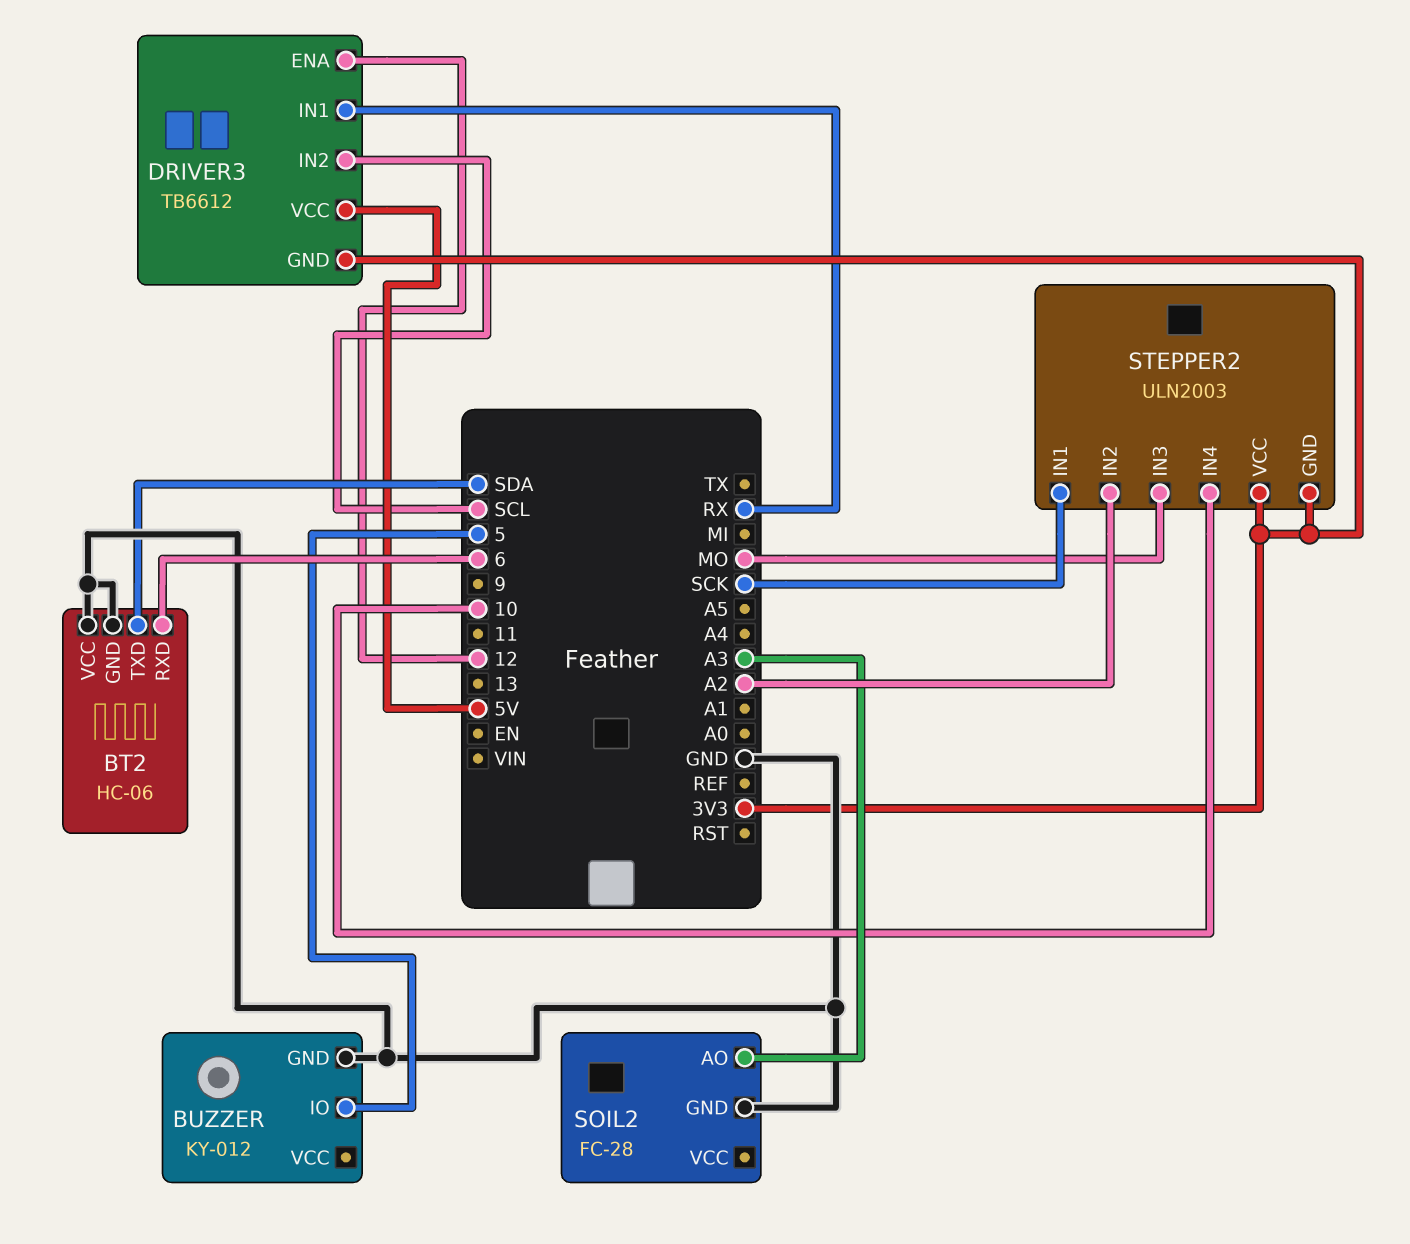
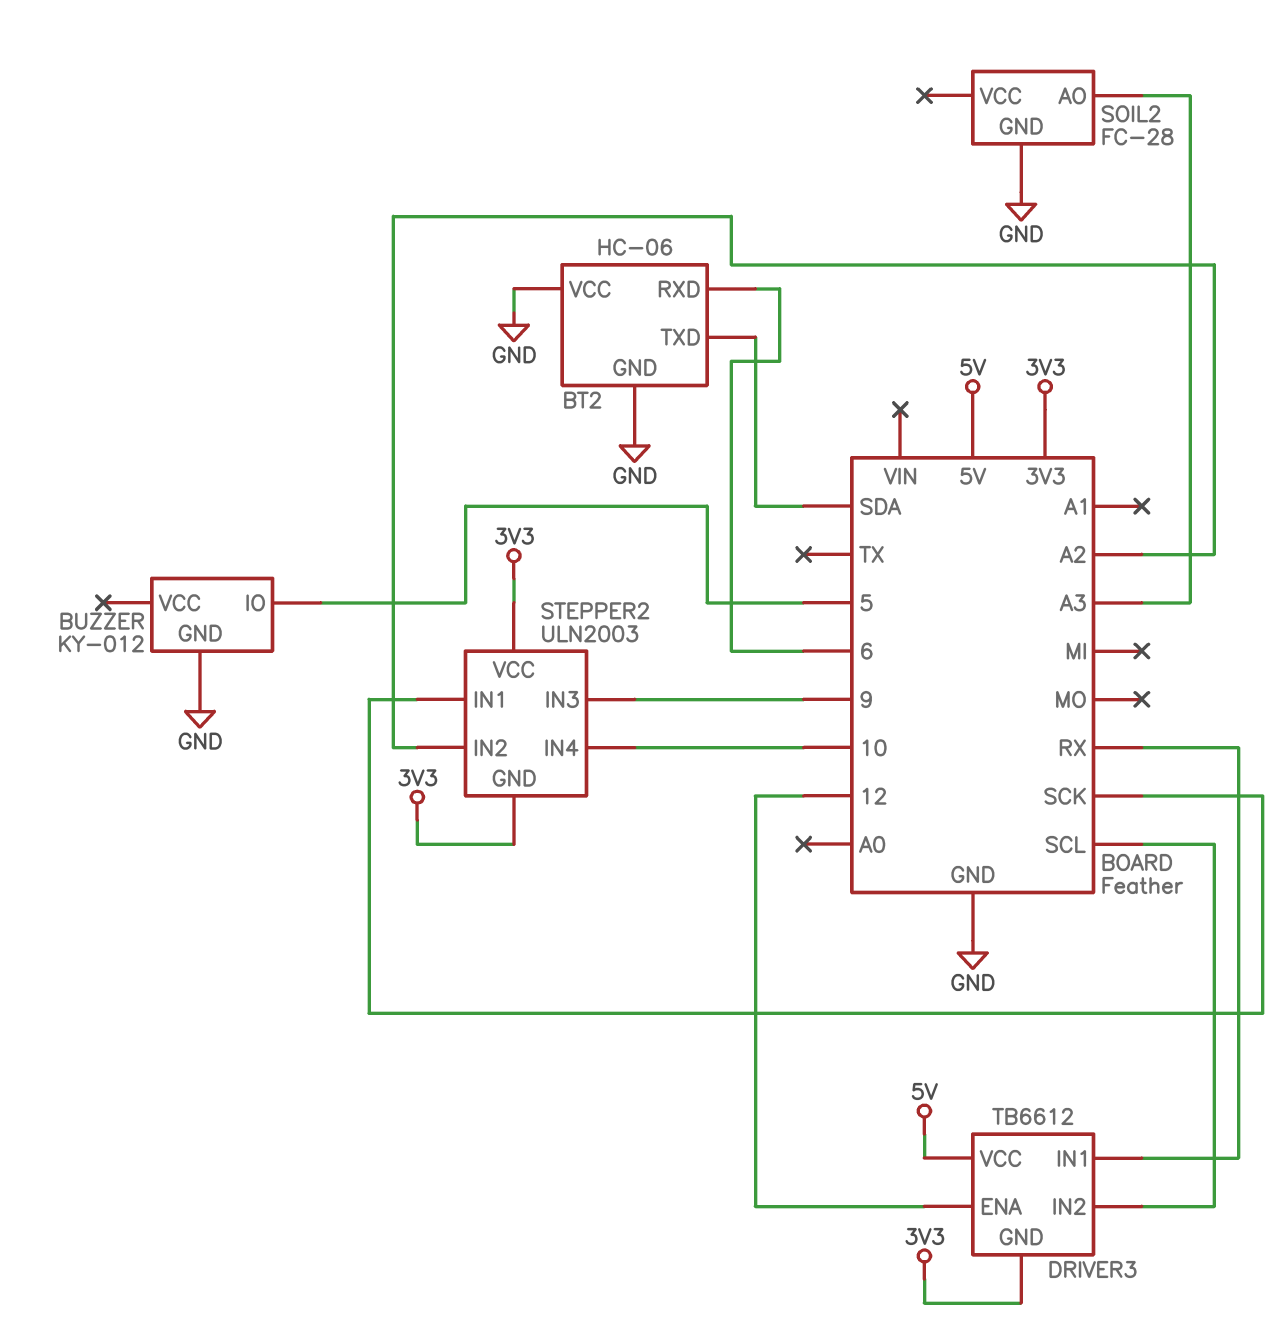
STEPPER2 pin IN3: MO -> 9

